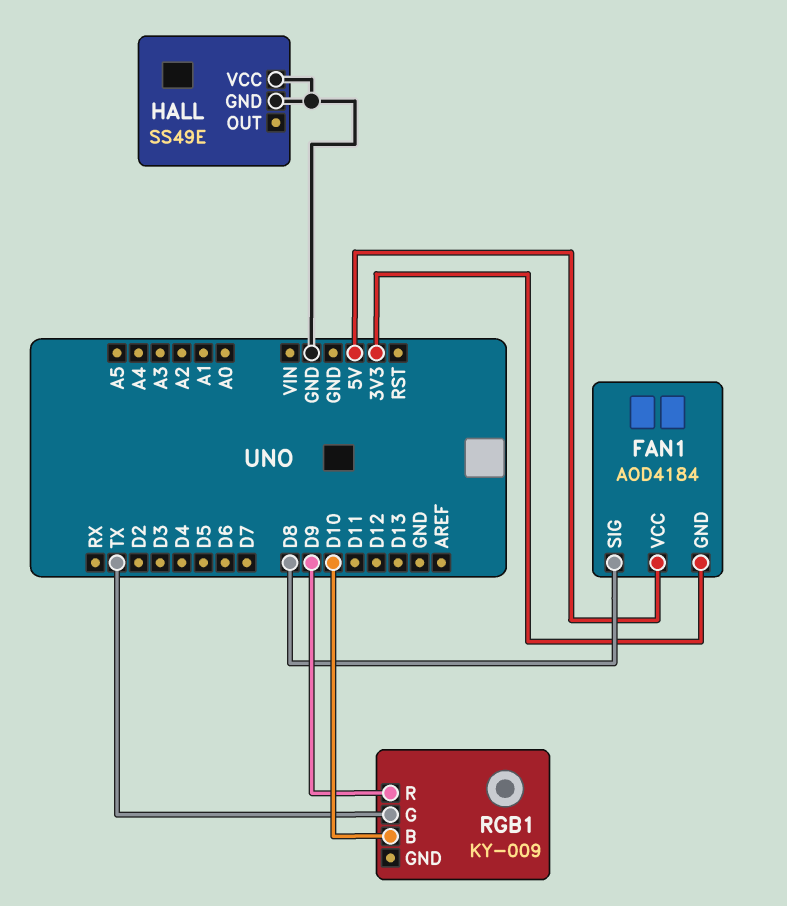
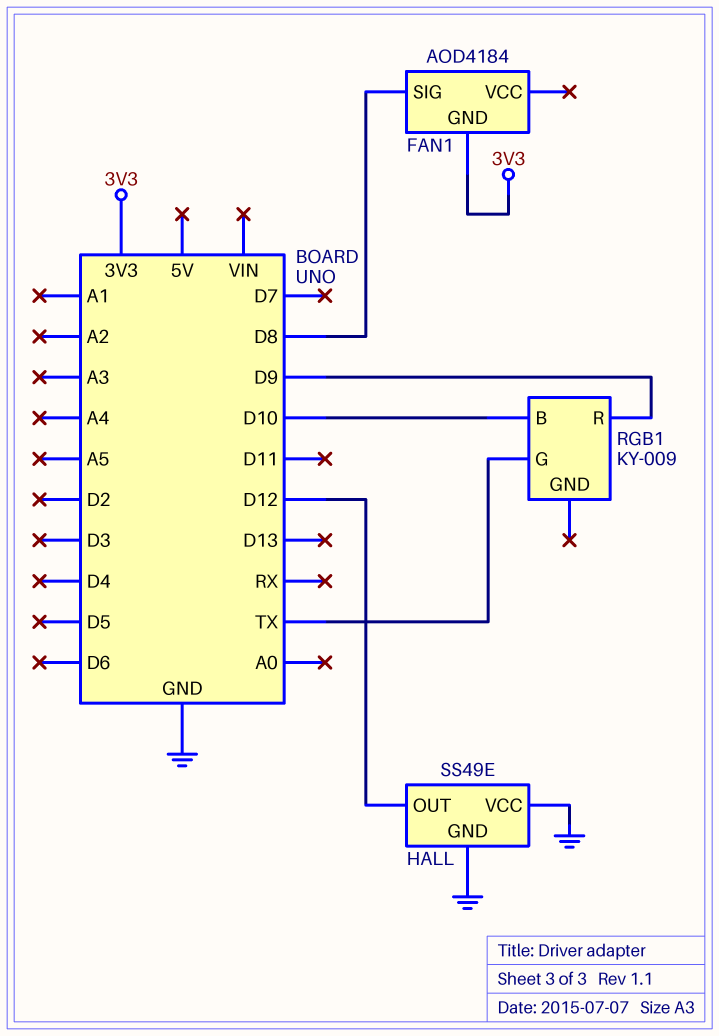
FAN1 pin VCC: 5V -> none
HALL pin OUT: none -> D12

